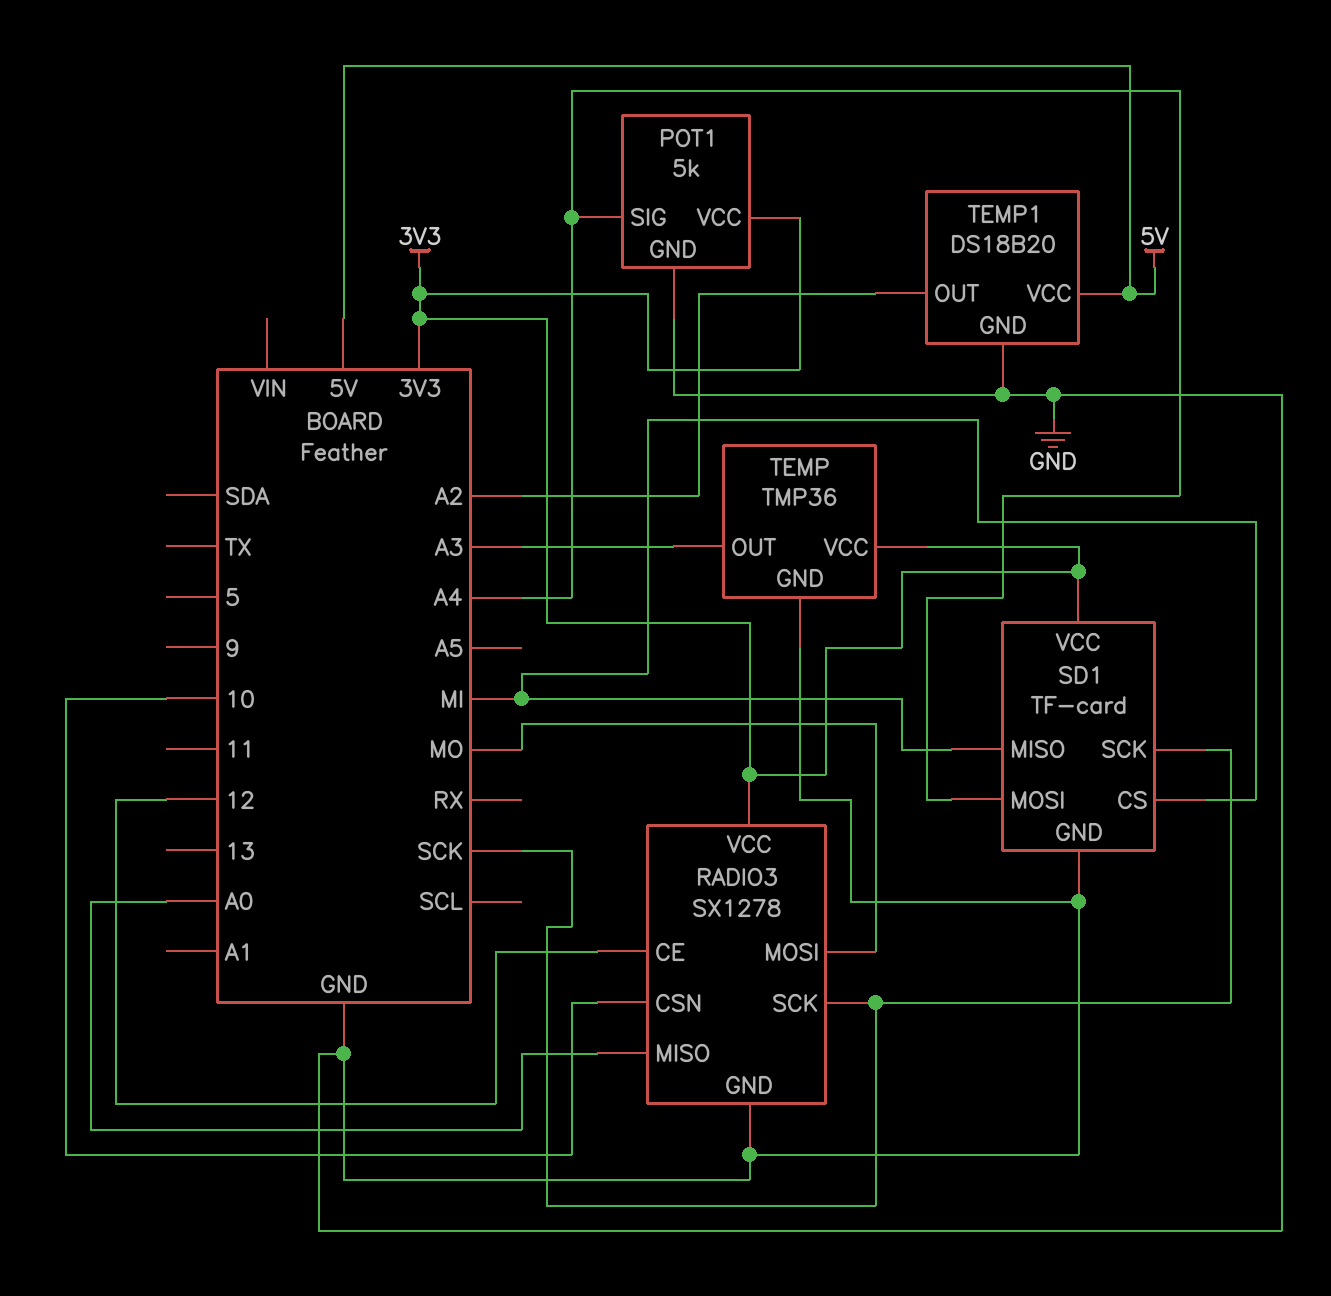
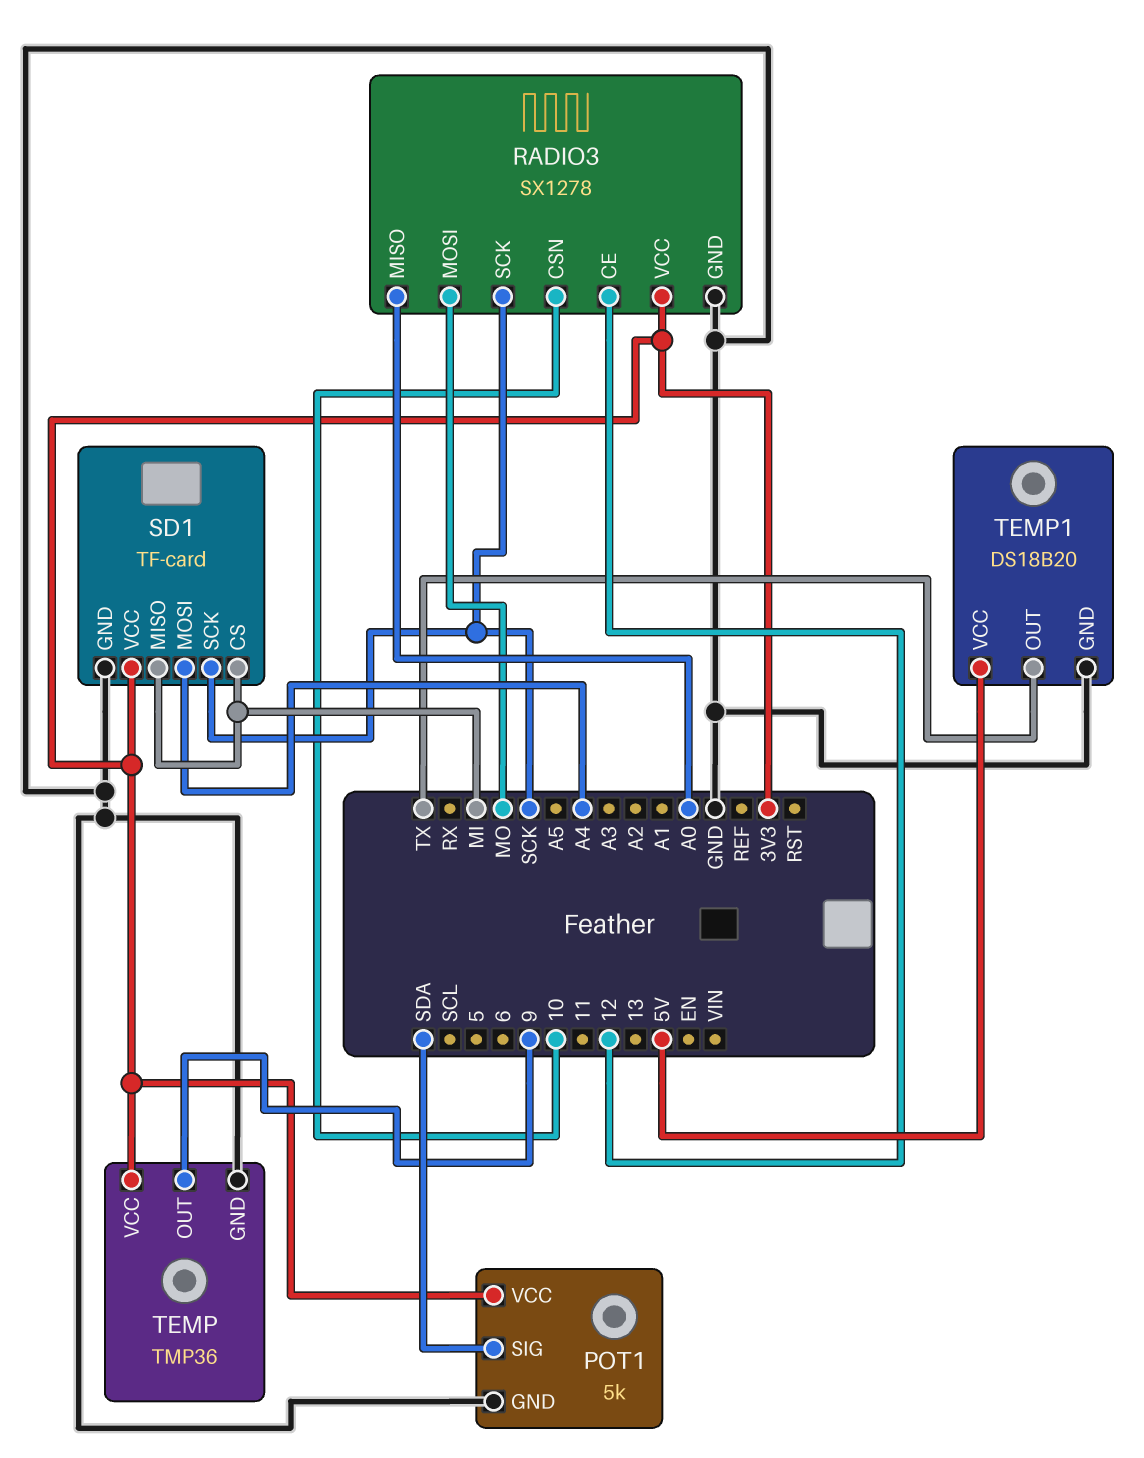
POT1 pin SIG: A4 -> SDA
TEMP pin OUT: A3 -> 9
TEMP1 pin OUT: A2 -> TX

